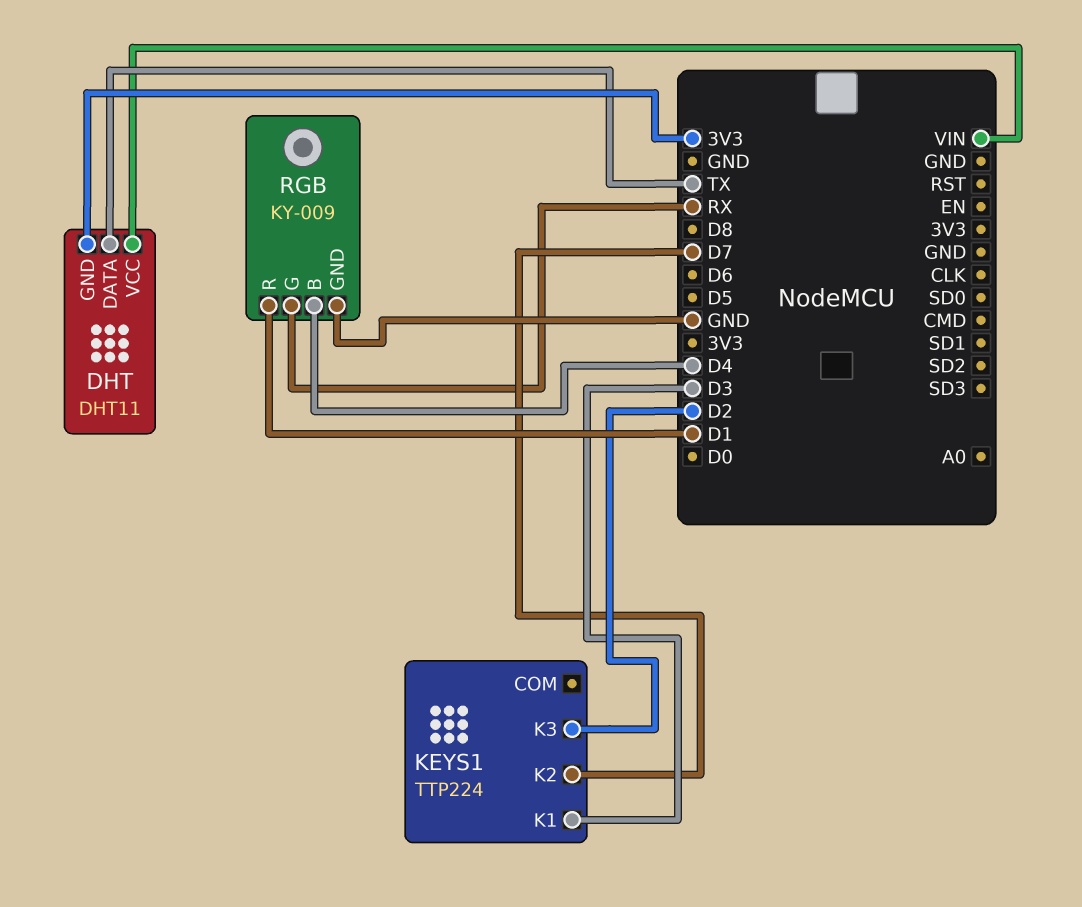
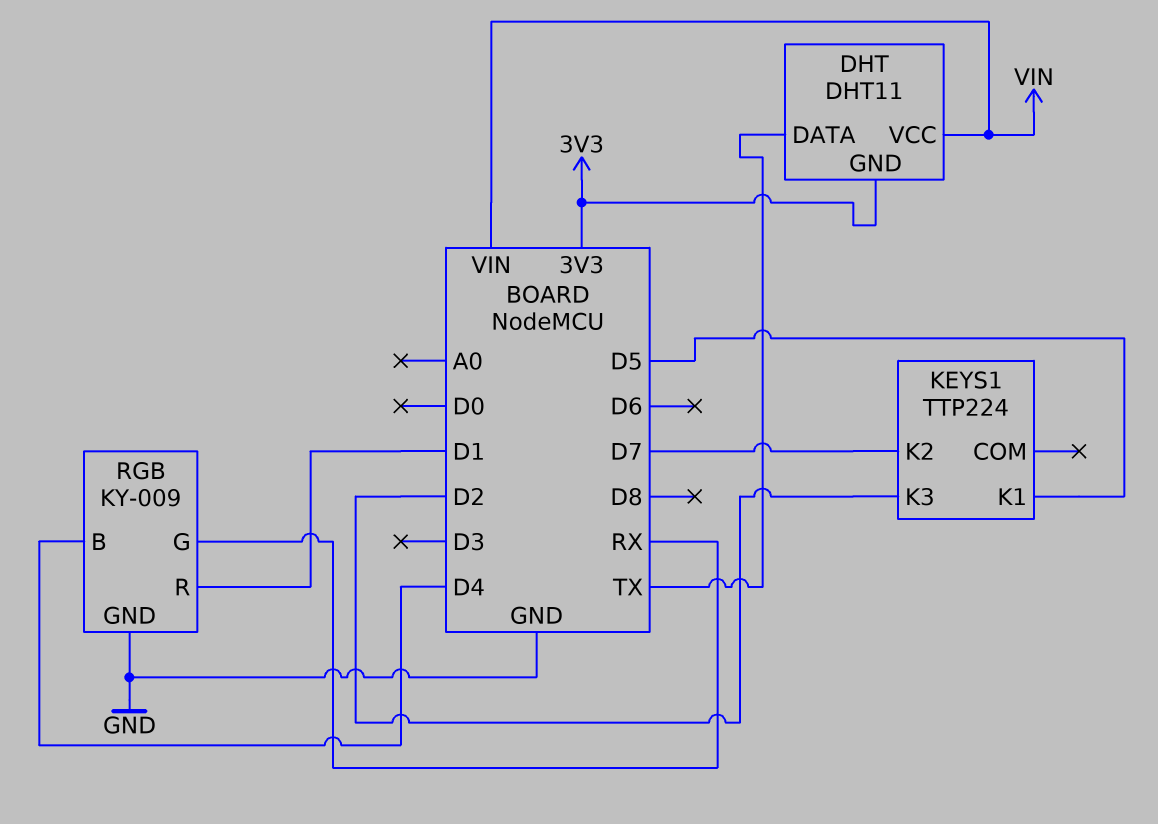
KEYS1 pin K1: D3 -> D5

